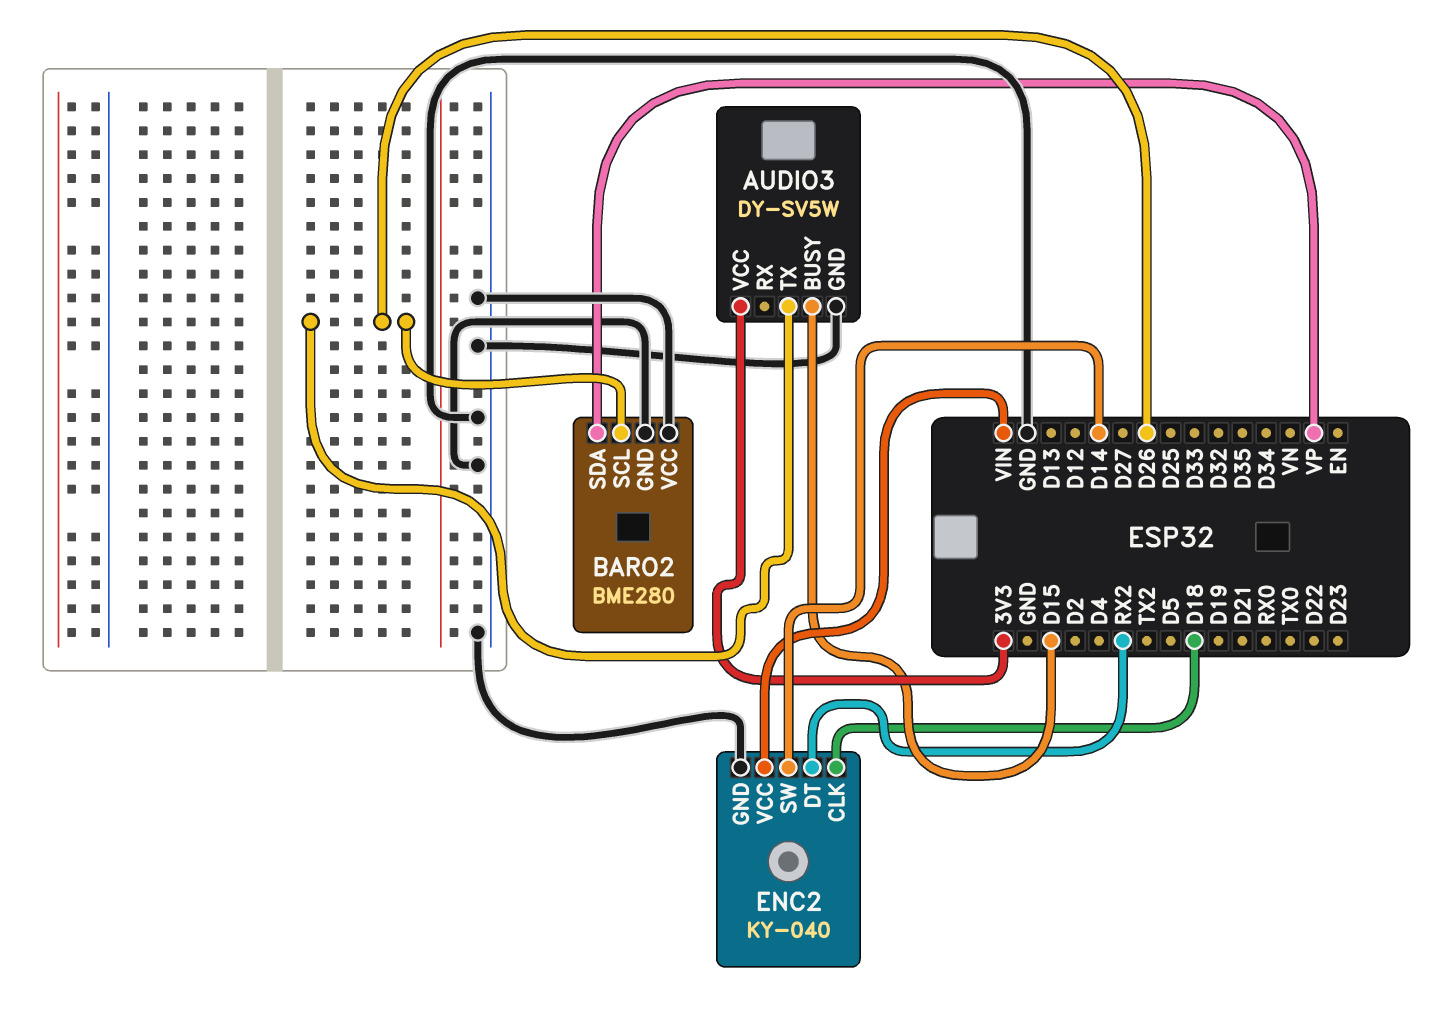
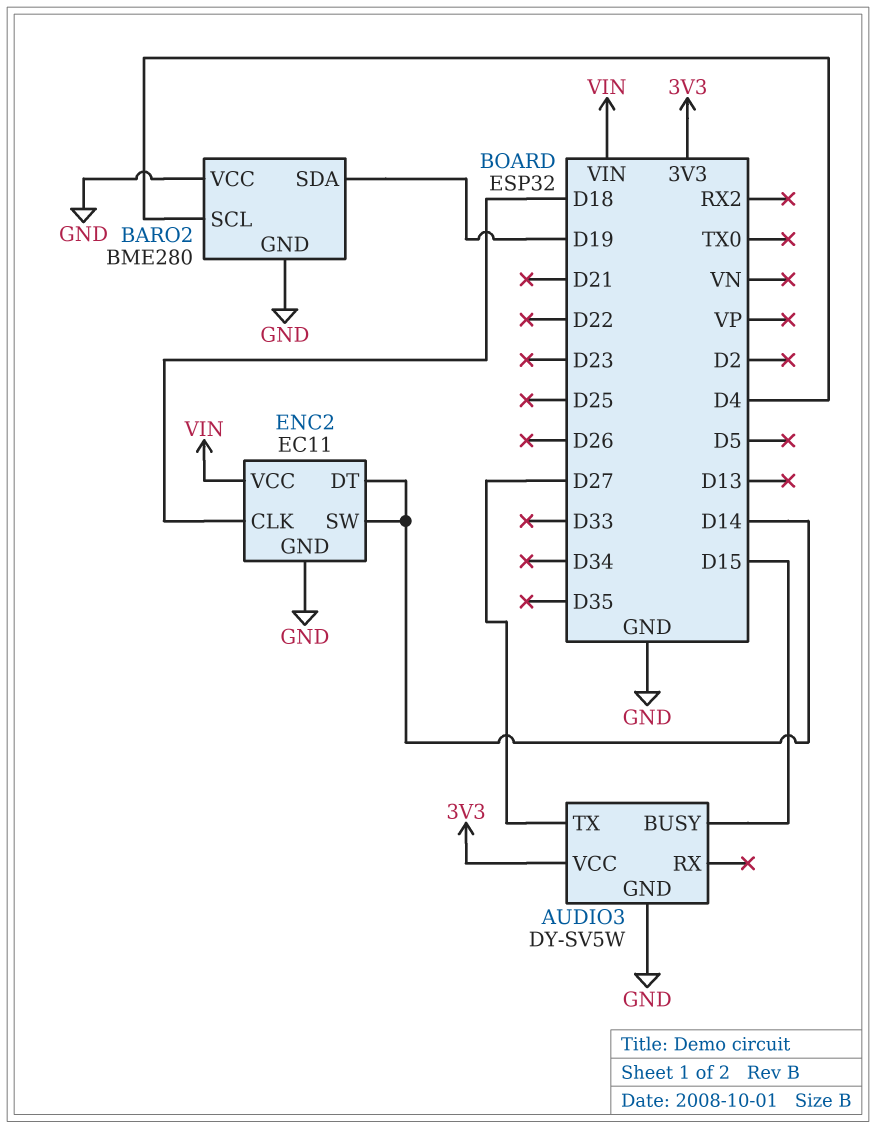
AUDIO3 pin TX: D26 -> D27
BARO2 pin SCL: D26 -> D4
BARO2 pin SDA: VP -> D19
ENC2: KY-040 -> EC11
ENC2 pin DT: RX2 -> D14

